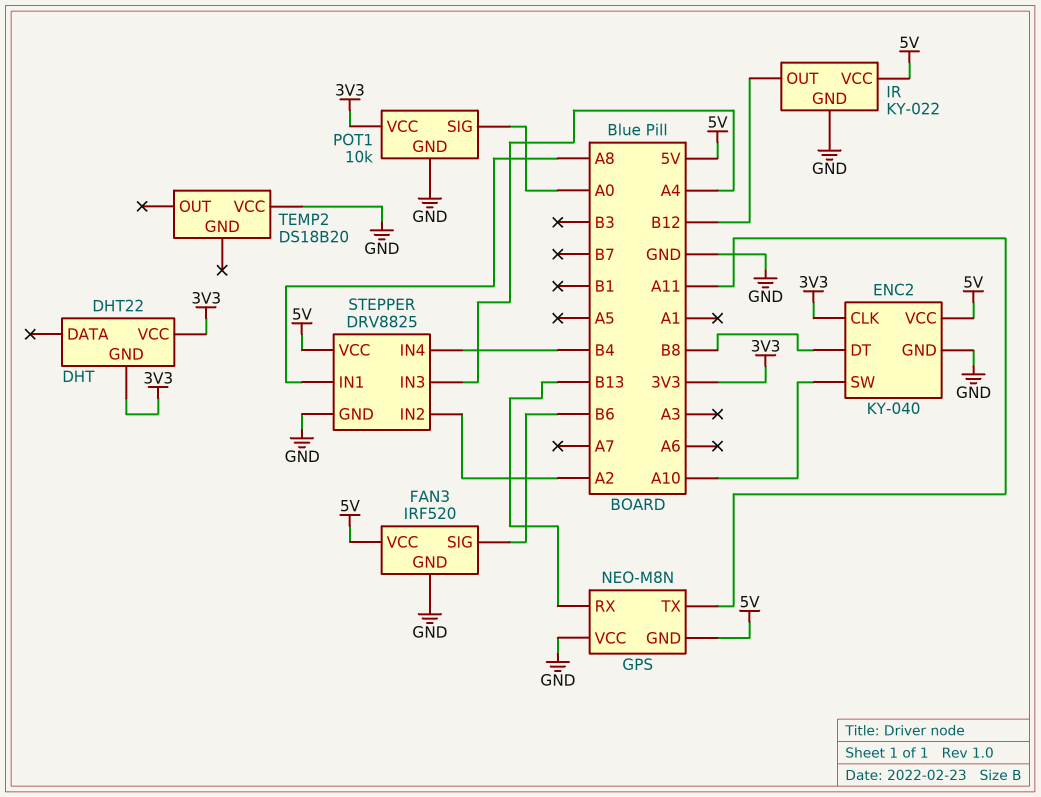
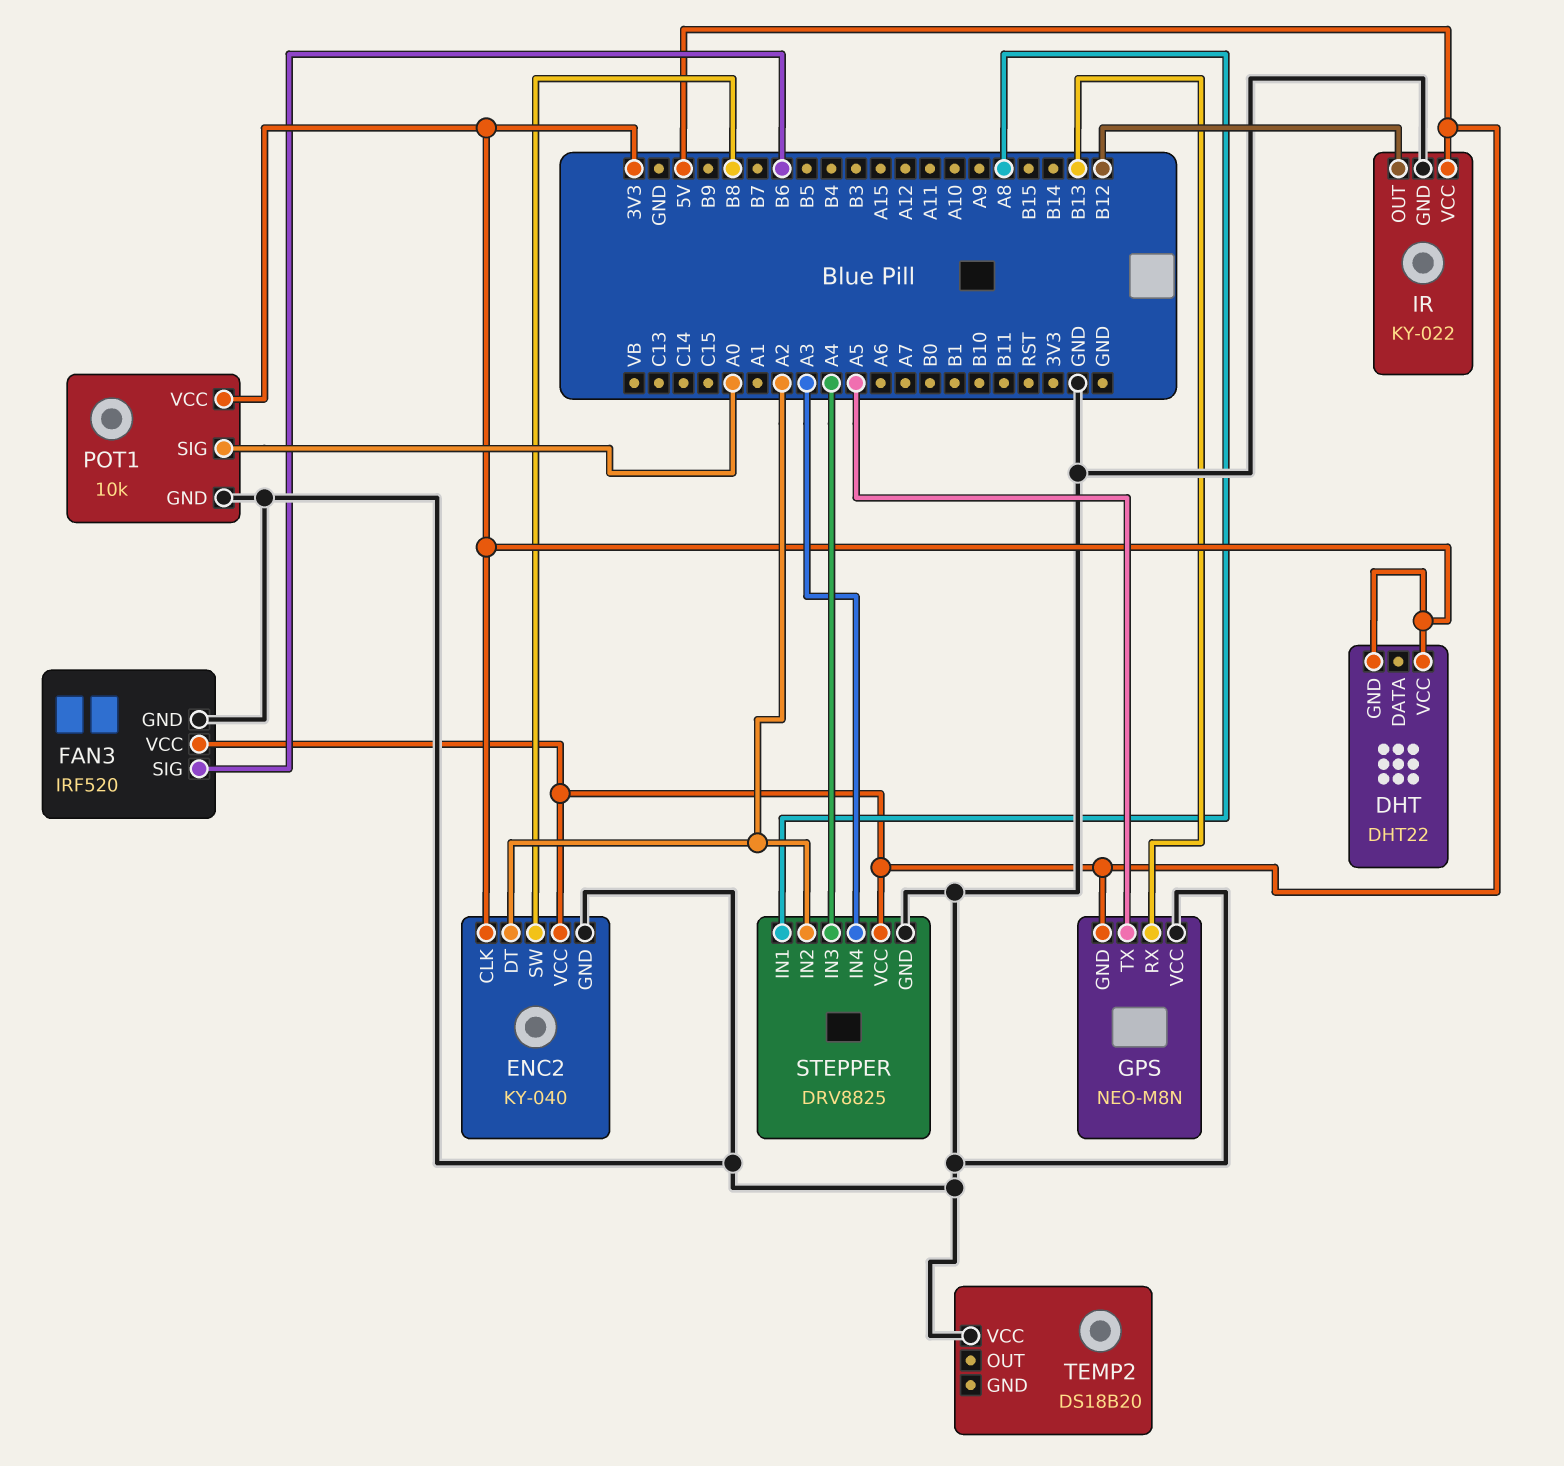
ENC2 pin DT: B8 -> A2
ENC2 pin SW: A10 -> B8
GPS pin TX: A11 -> A5
STEPPER pin IN4: B4 -> A3

